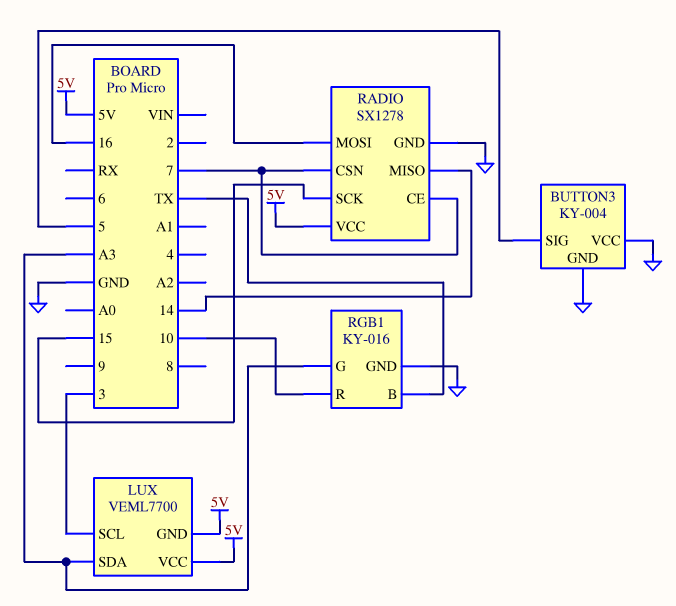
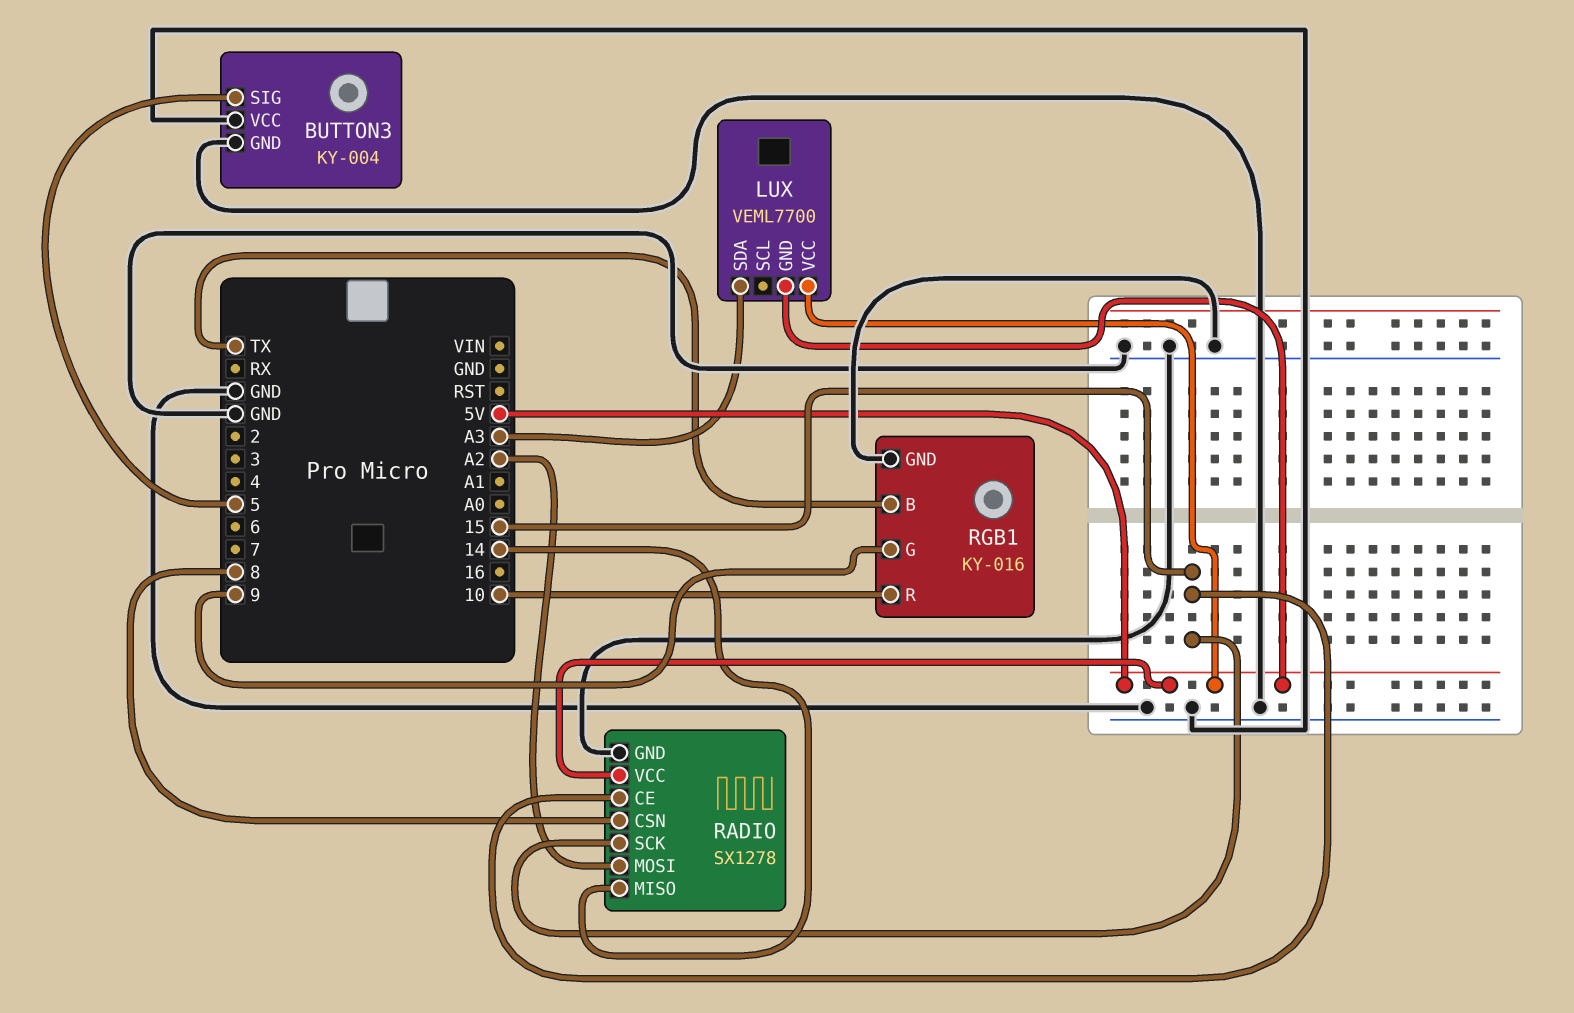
LUX pin SCL: 3 -> none
RADIO pin CE: 7 -> 15
RADIO pin CSN: 7 -> 8
RADIO pin MOSI: 16 -> A2
RGB1 pin G: A3 -> 9

